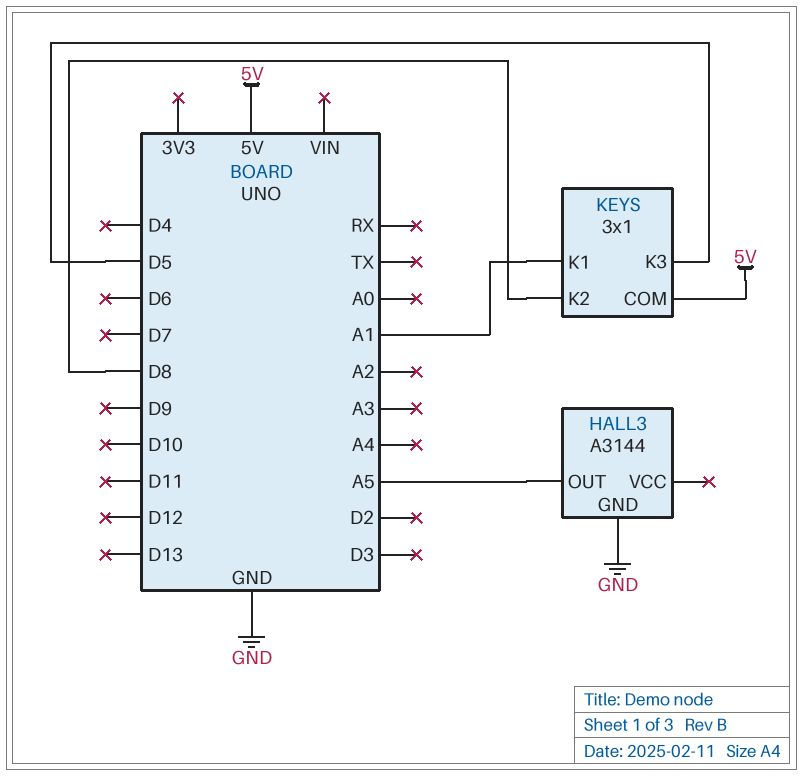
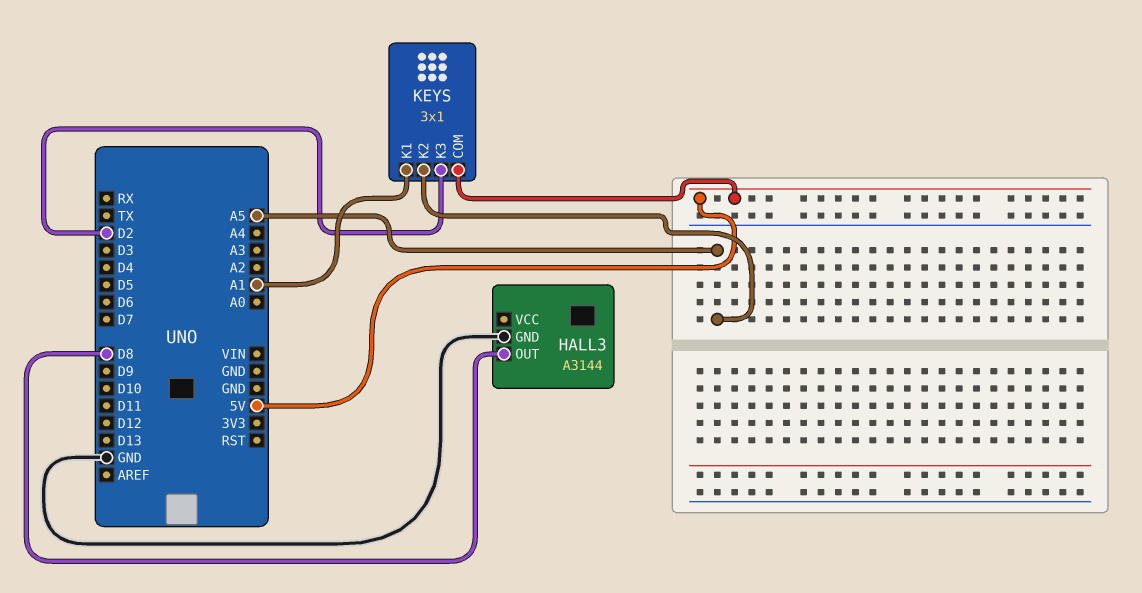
HALL3 pin OUT: A5 -> D8
KEYS pin K2: D8 -> A5
KEYS pin K3: D5 -> D2

